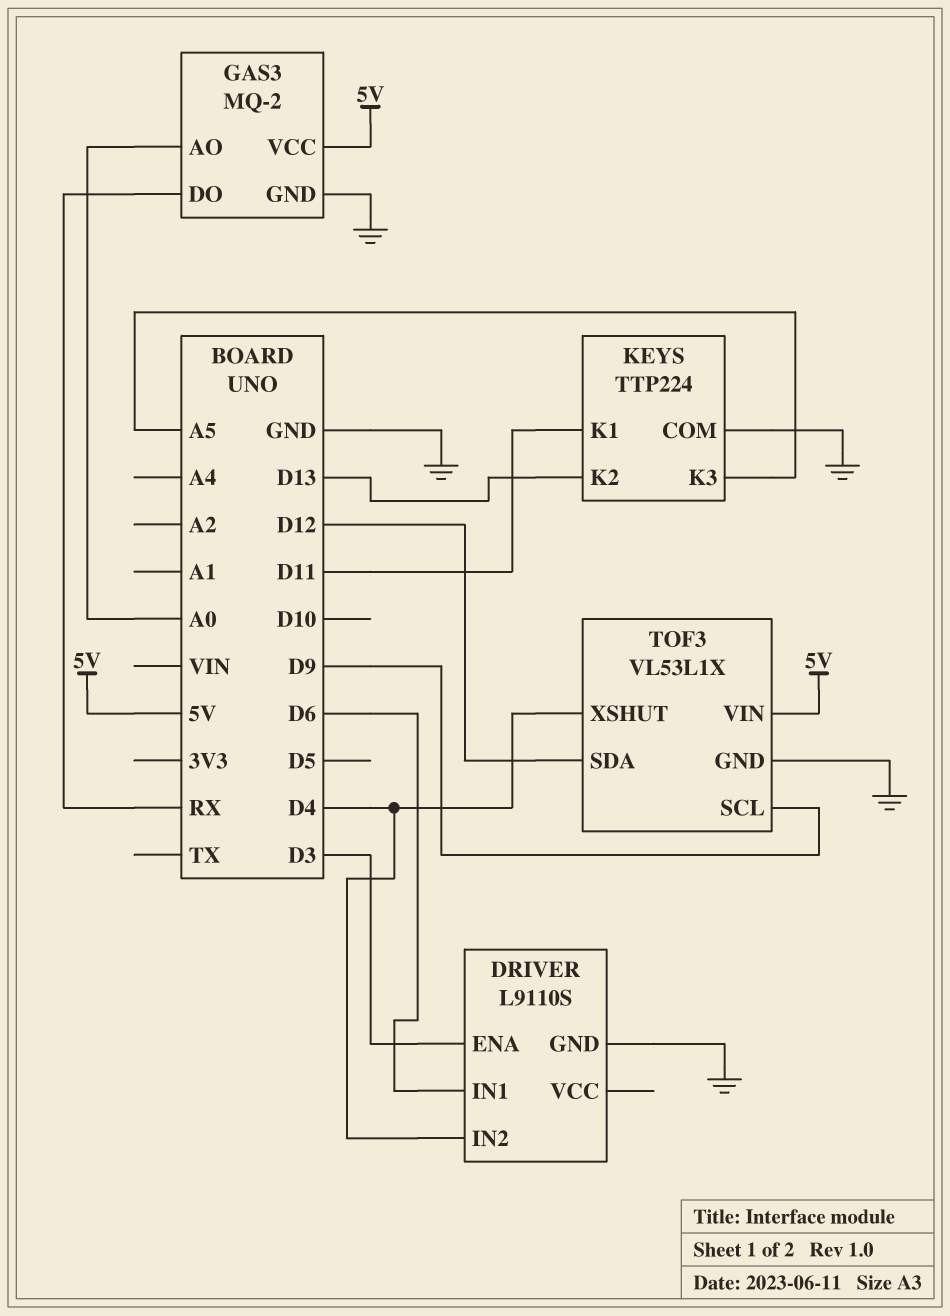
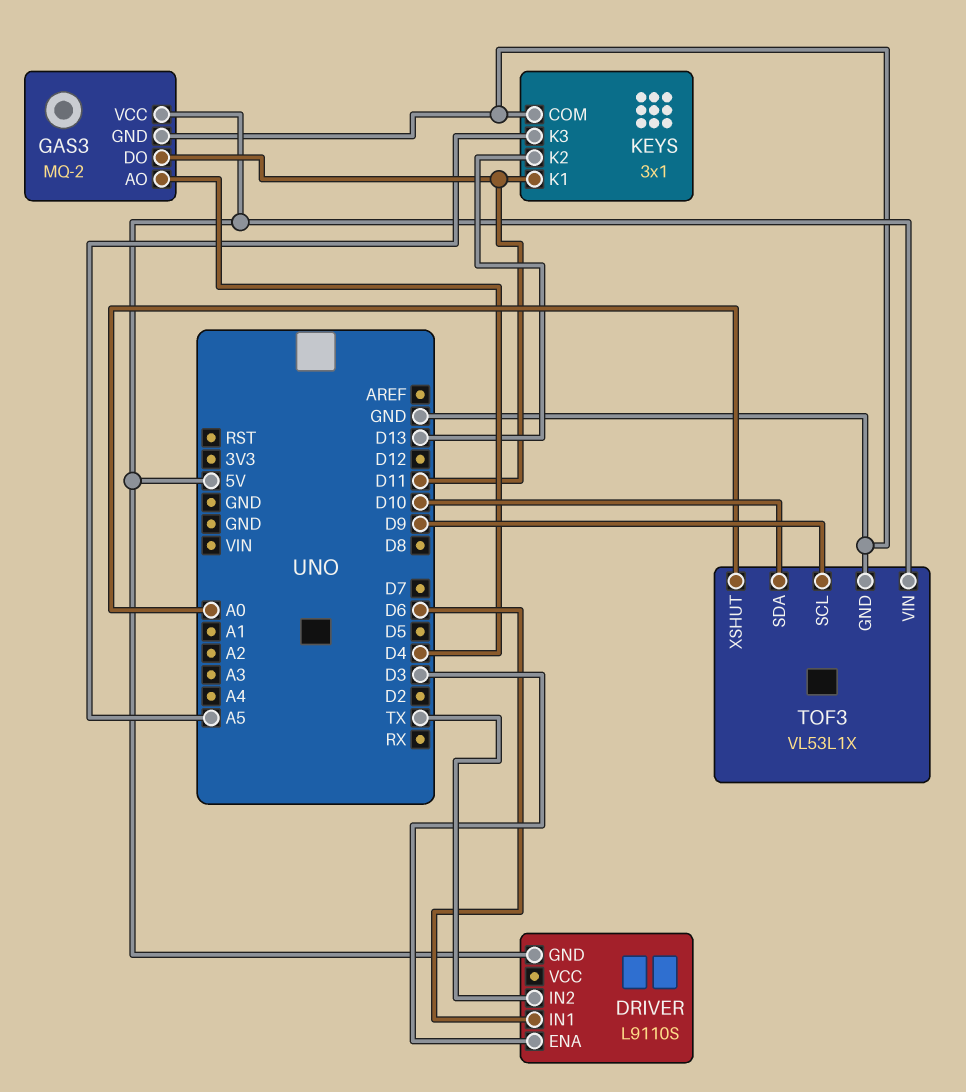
DRIVER pin GND: GND -> 5V
DRIVER pin IN2: D4 -> TX
GAS3 pin AO: A0 -> D4
GAS3 pin DO: RX -> D11
KEYS: TTP224 -> 3x1
TOF3 pin SDA: D12 -> D10
TOF3 pin XSHUT: D4 -> A0

